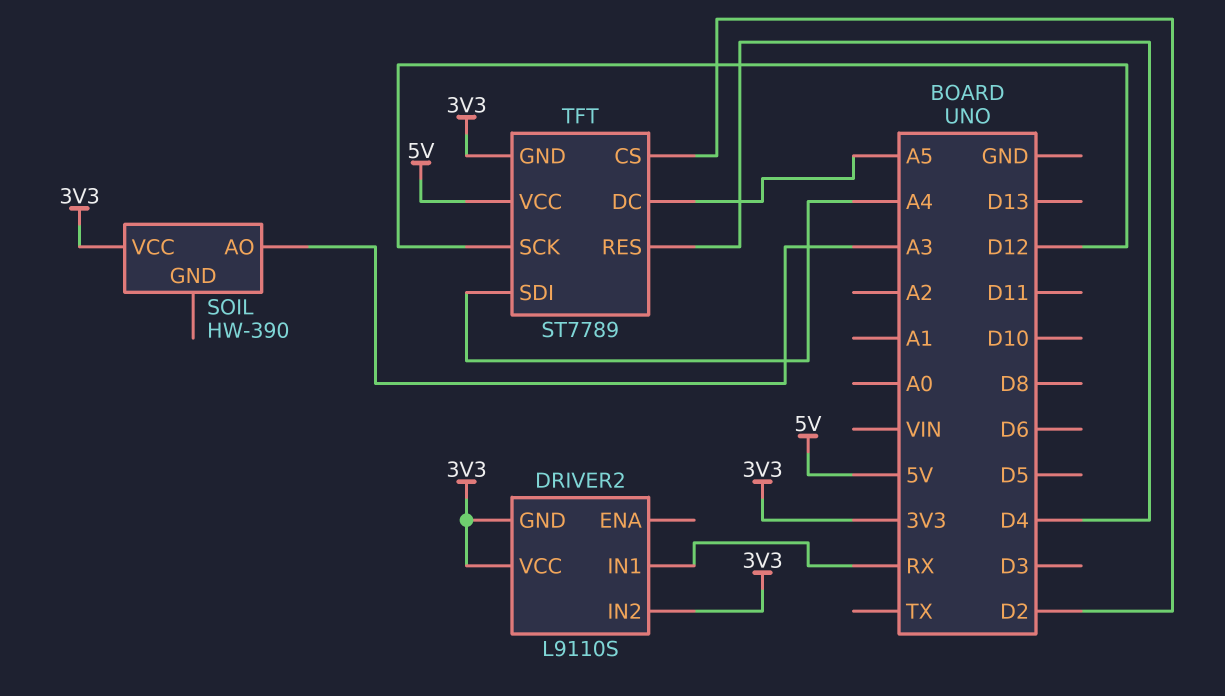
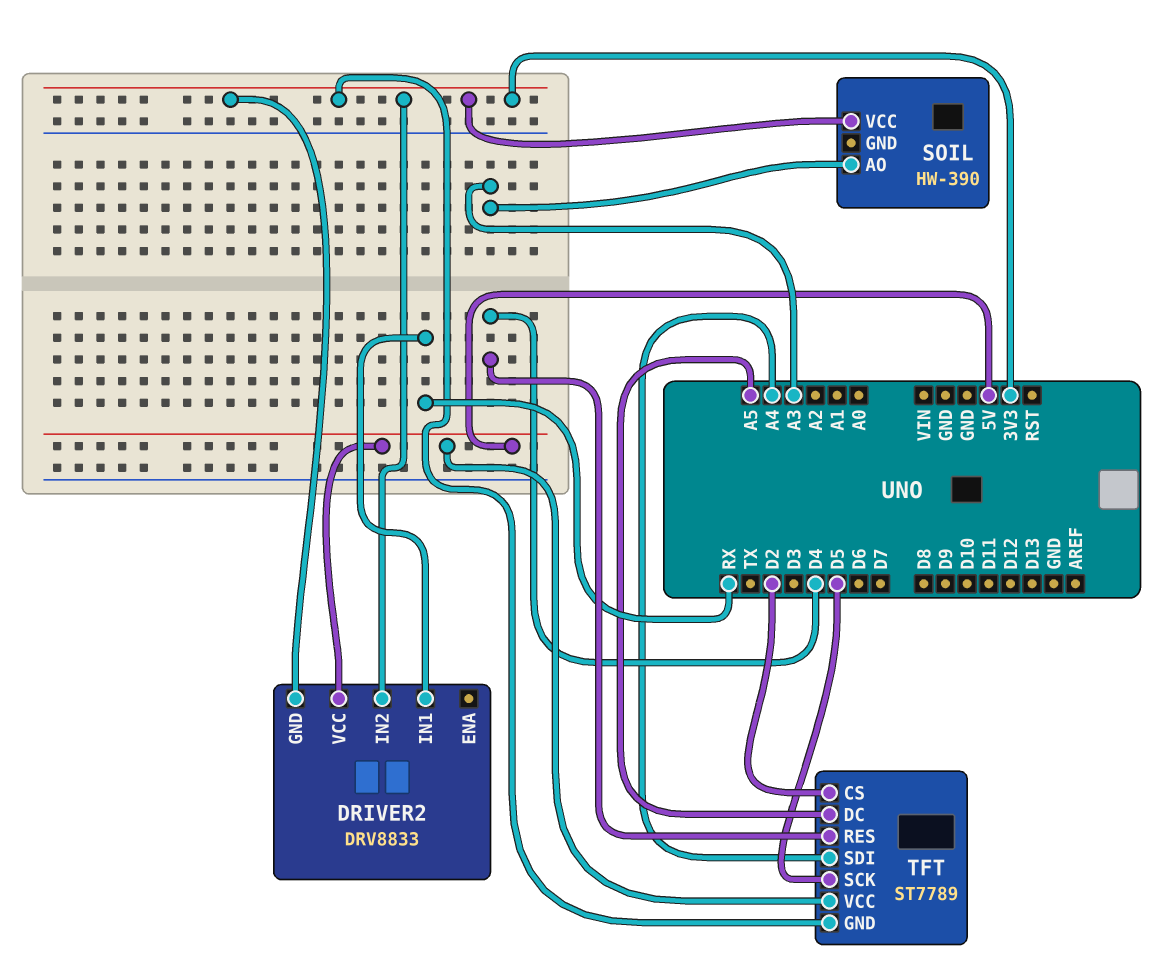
DRIVER2: L9110S -> DRV8833
DRIVER2 pin VCC: 3V3 -> 5V
TFT pin SCK: D12 -> D5

